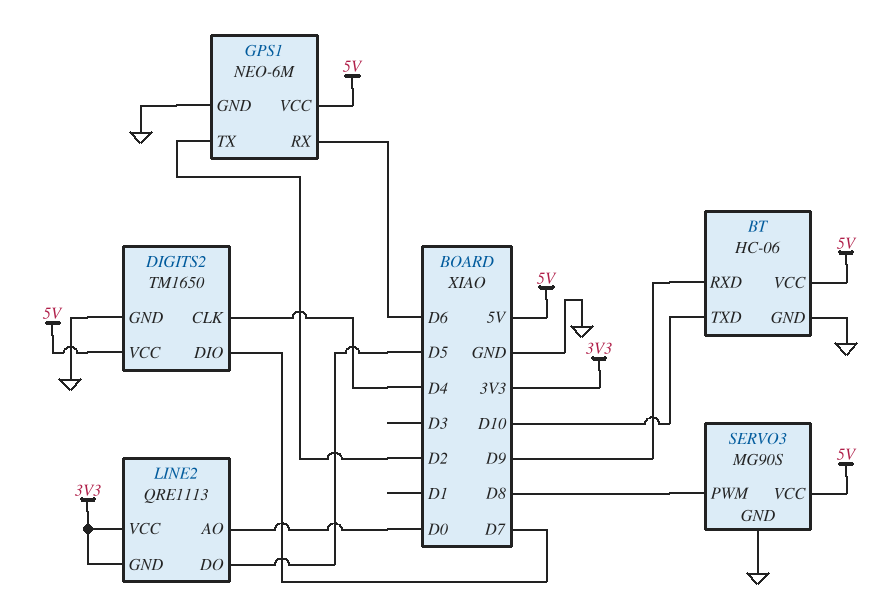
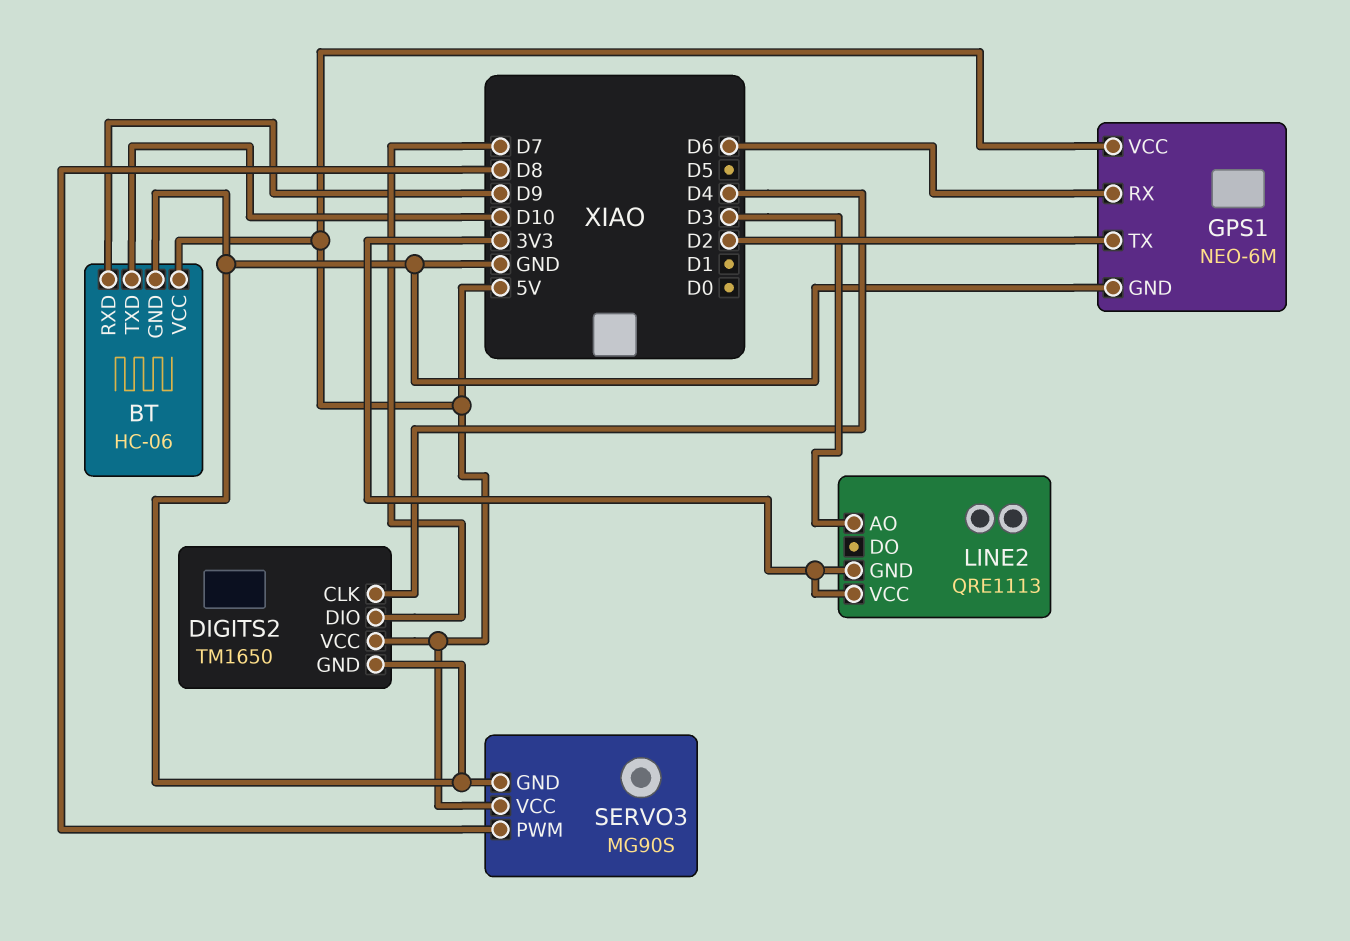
LINE2 pin AO: D0 -> D3
LINE2 pin DO: D5 -> none

